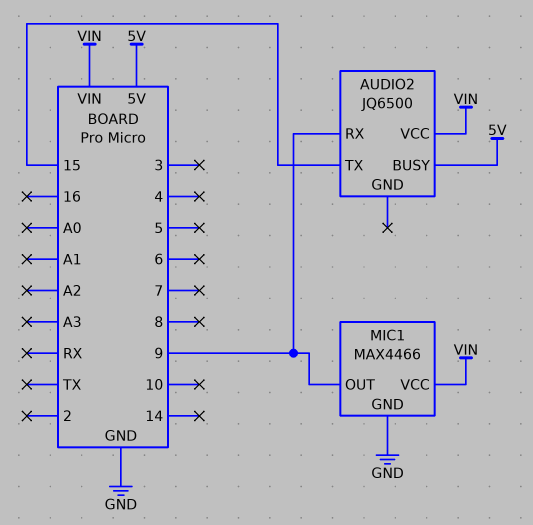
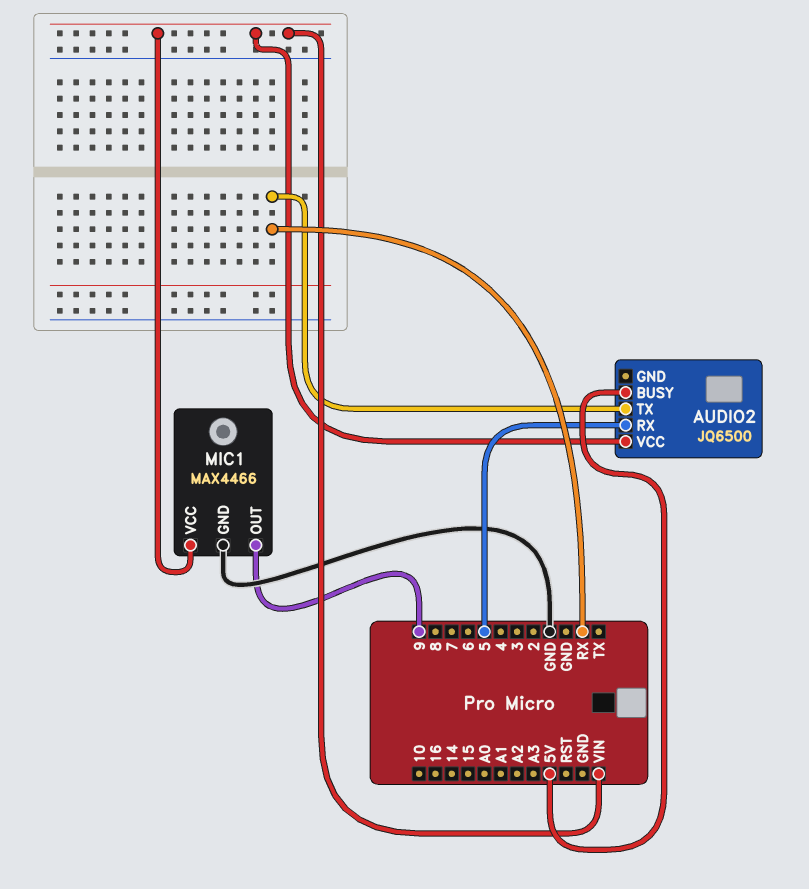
AUDIO2 pin RX: 9 -> 5
AUDIO2 pin TX: 15 -> RX

